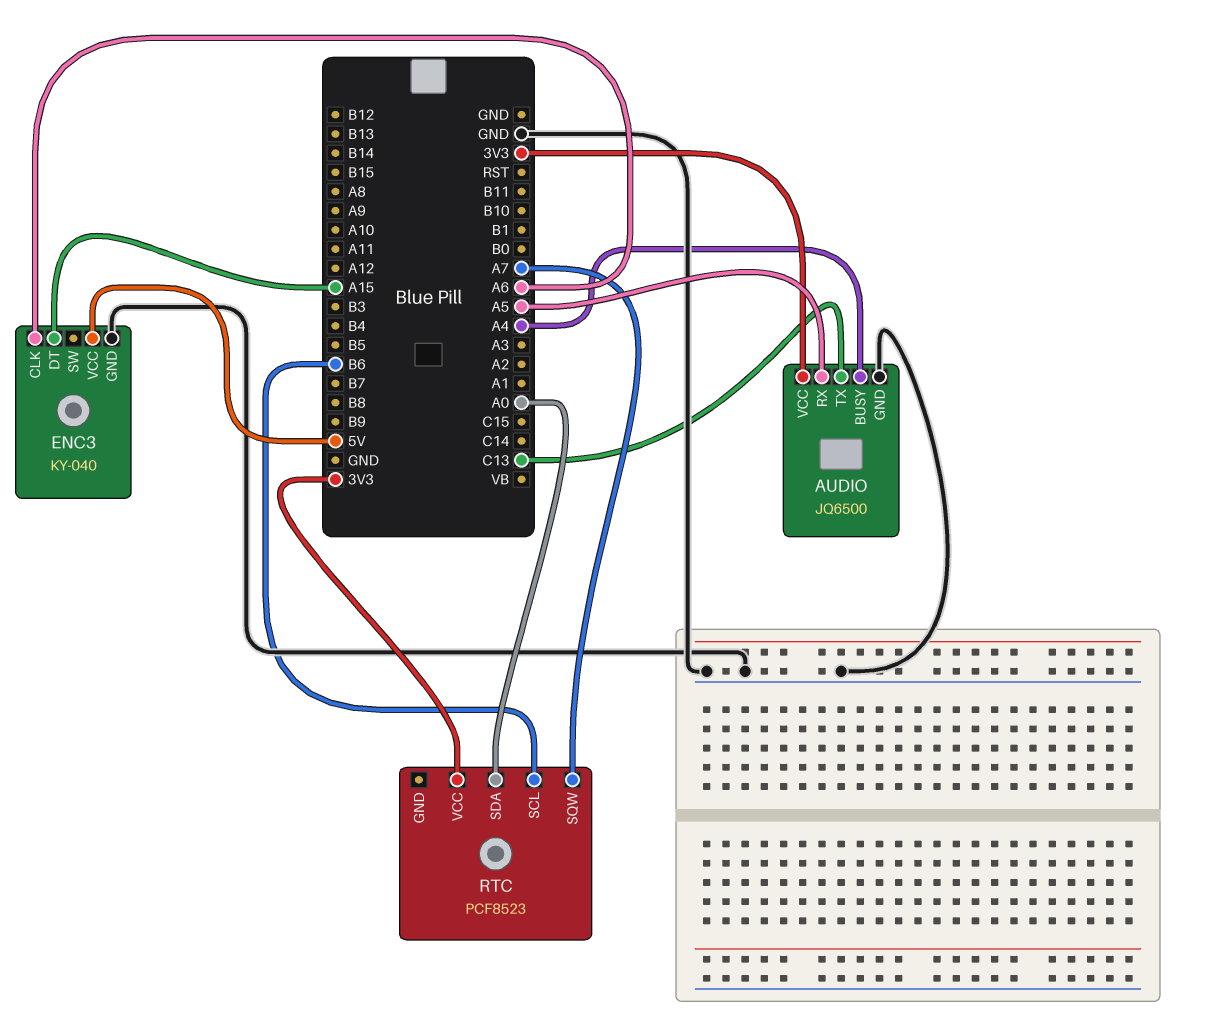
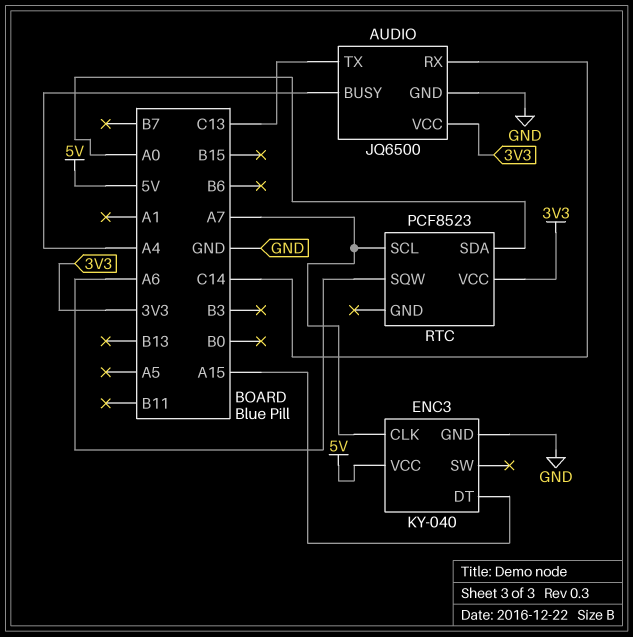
AUDIO pin RX: A5 -> C14
ENC3 pin CLK: A6 -> A7
RTC pin SCL: B6 -> A7
RTC pin SQW: A7 -> A6

